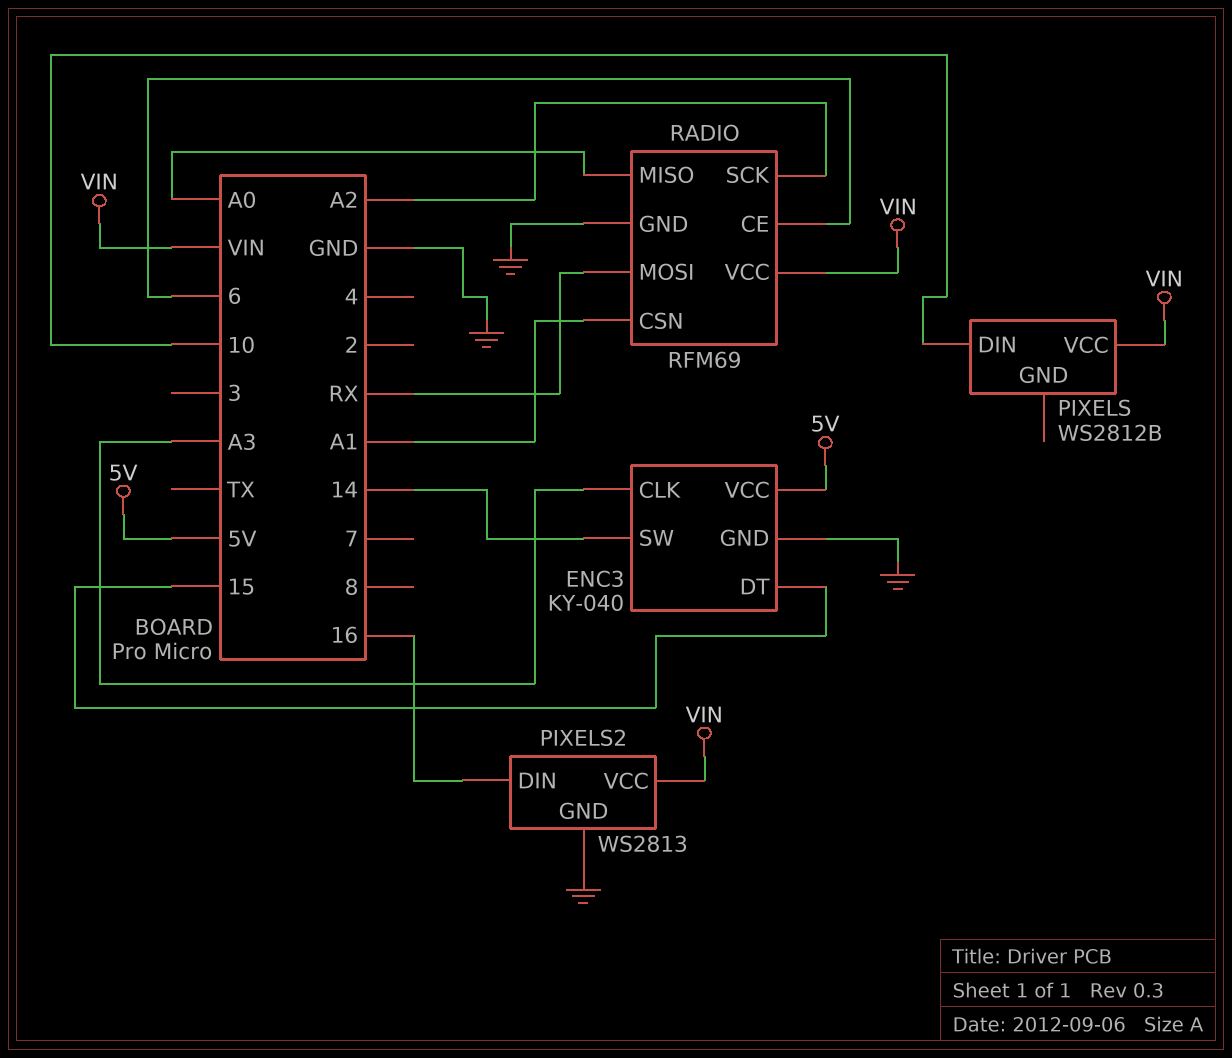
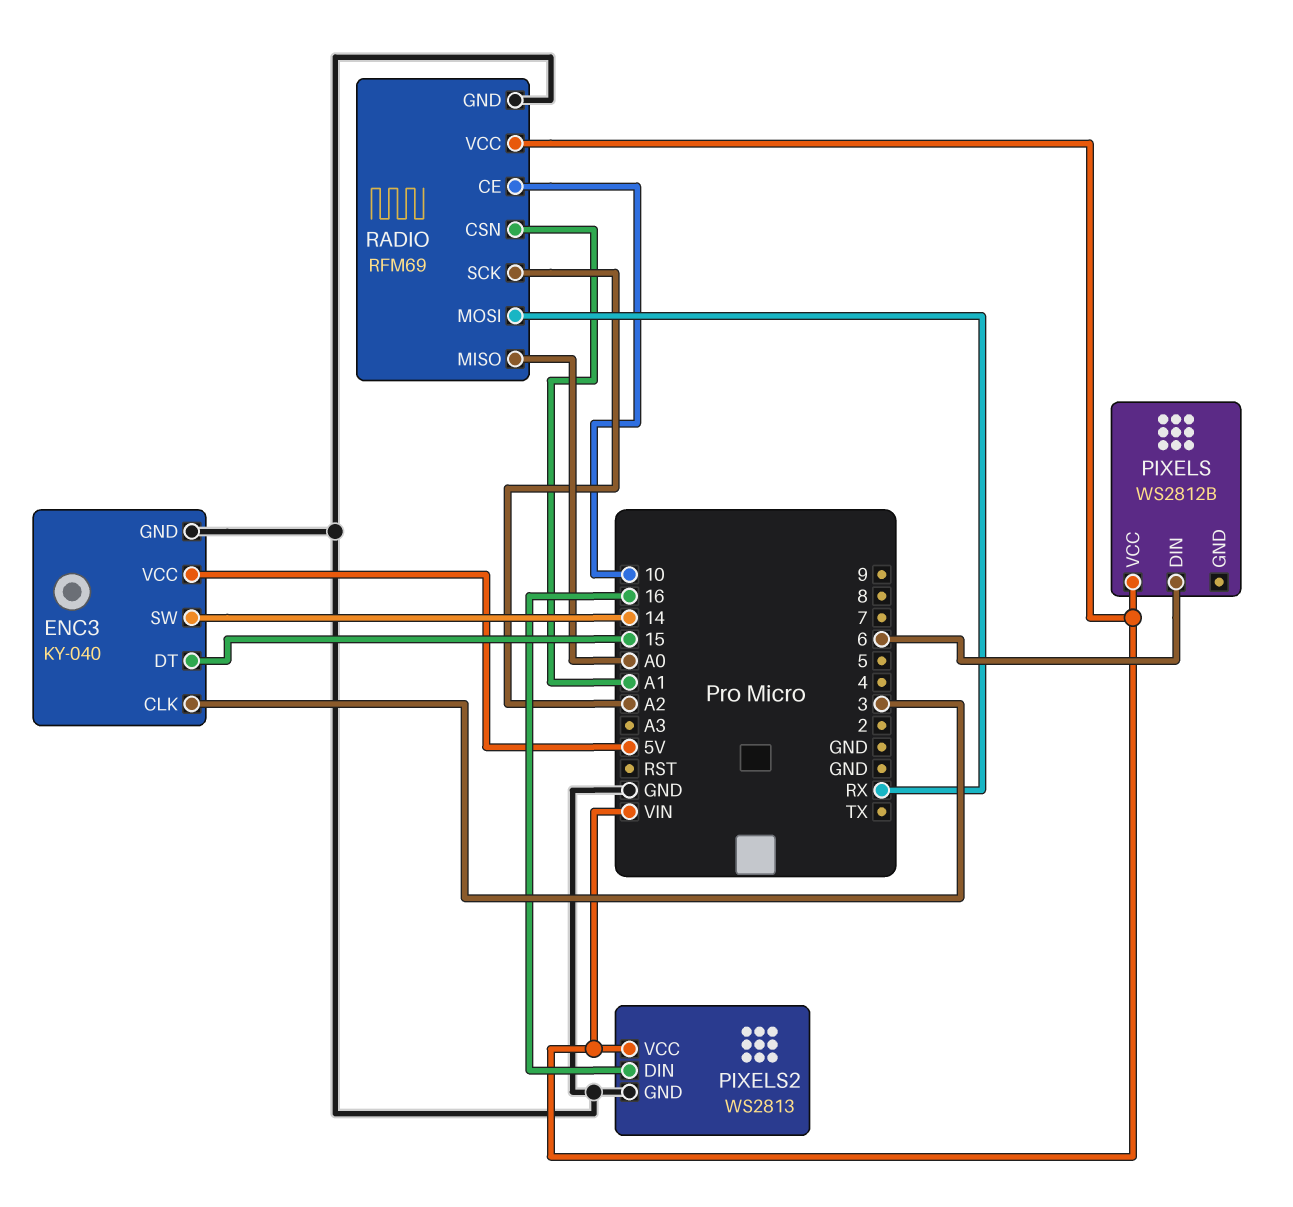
ENC3 pin CLK: A3 -> 3
PIXELS pin DIN: 10 -> 6
RADIO pin CE: 6 -> 10

